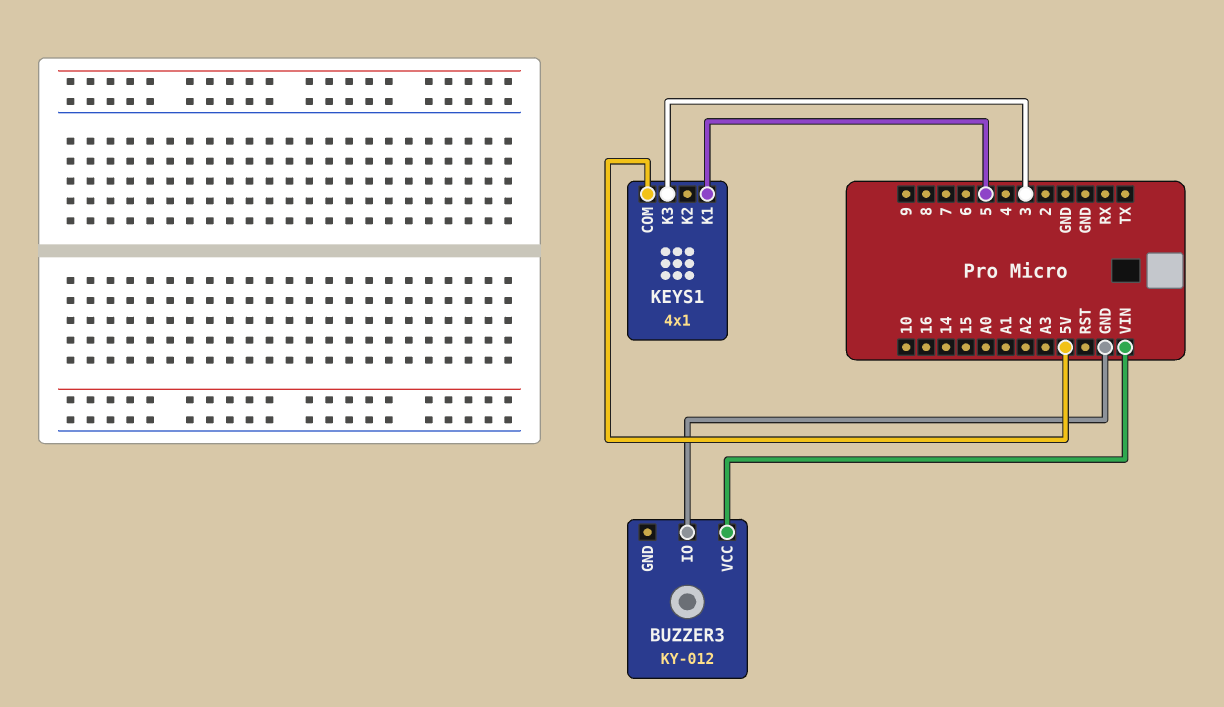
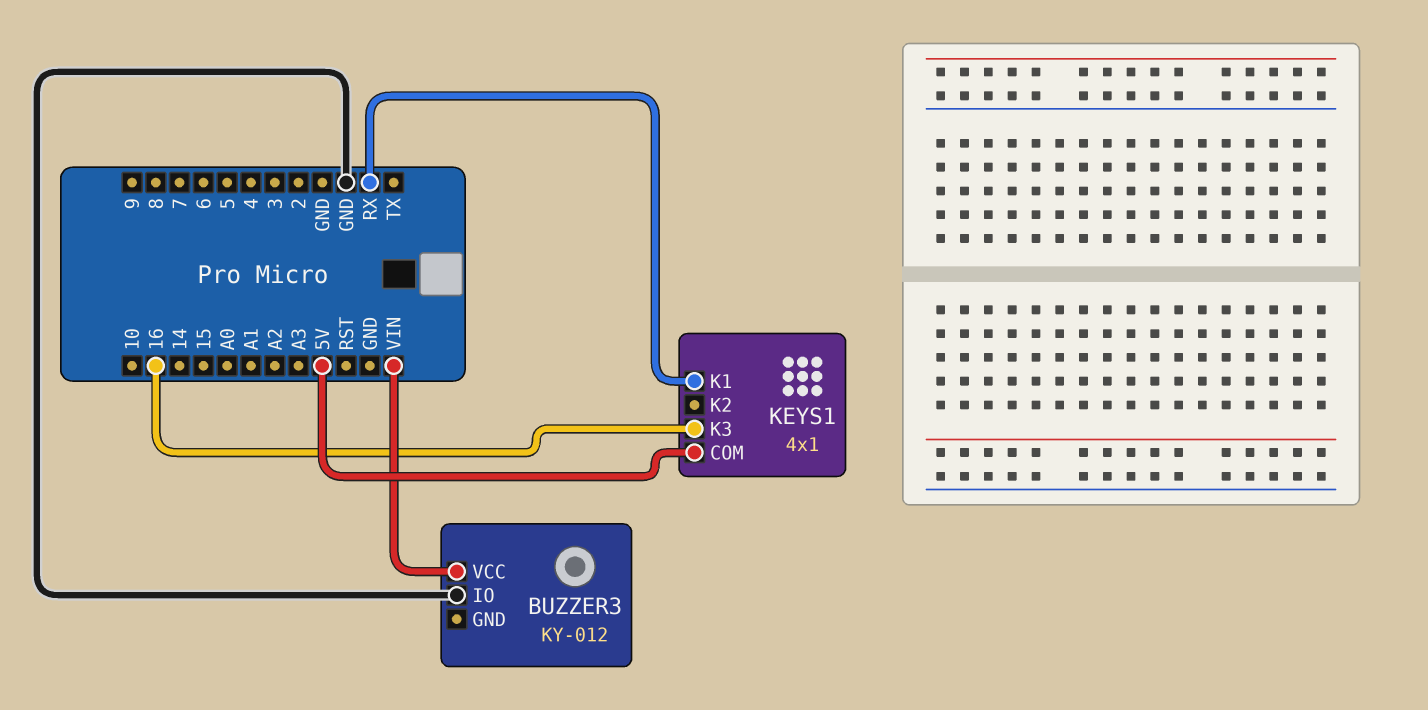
KEYS1 pin K1: 5 -> RX
KEYS1 pin K3: 3 -> 16

